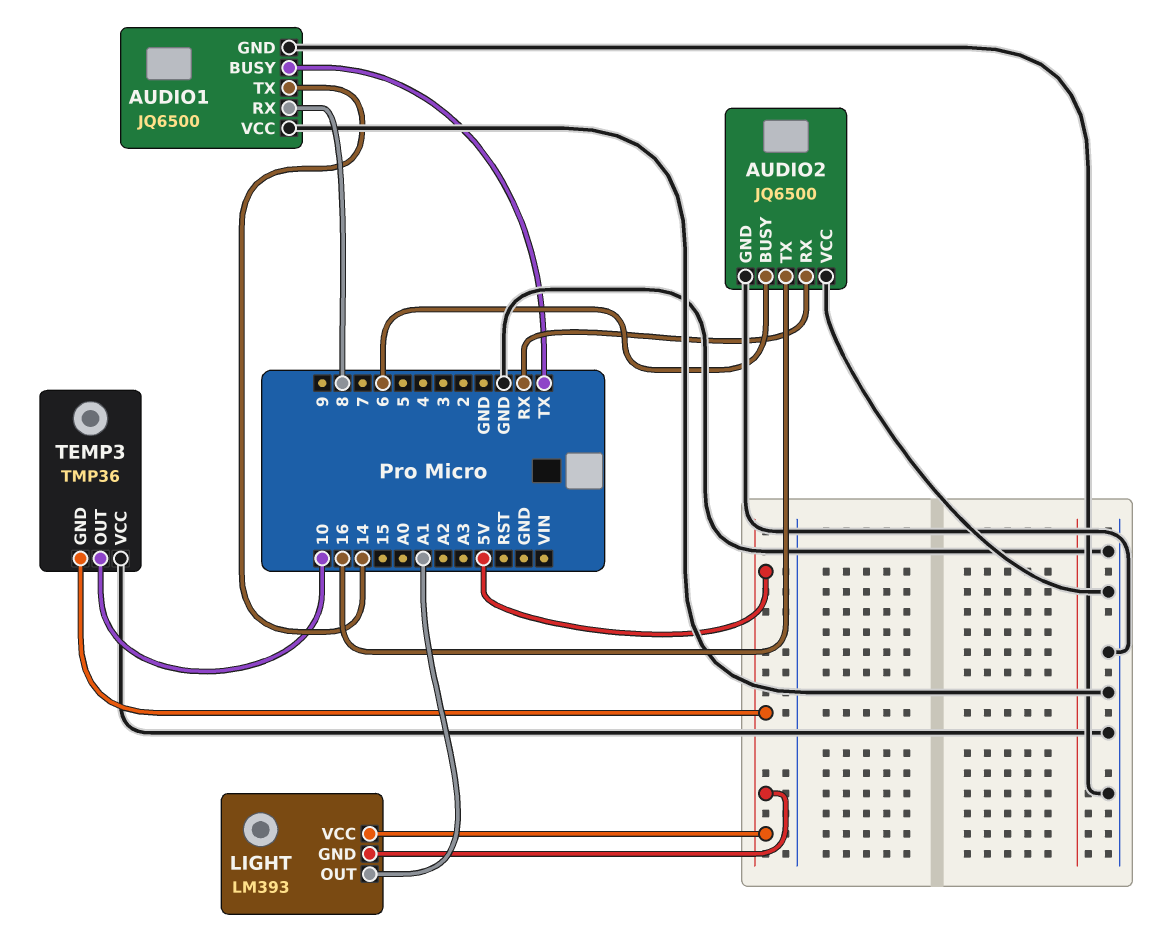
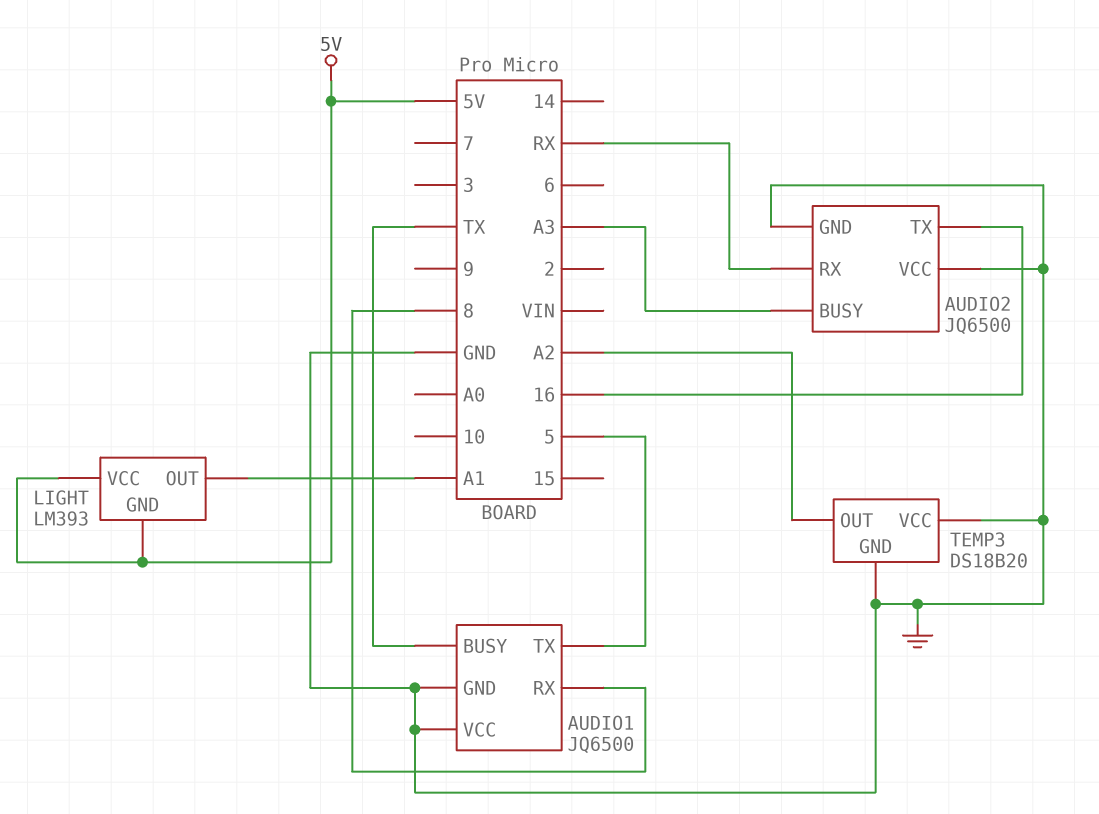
AUDIO1 pin TX: 14 -> 5
AUDIO2 pin BUSY: 6 -> A3
TEMP3: TMP36 -> DS18B20
TEMP3 pin GND: 5V -> GND
TEMP3 pin OUT: 10 -> A2

